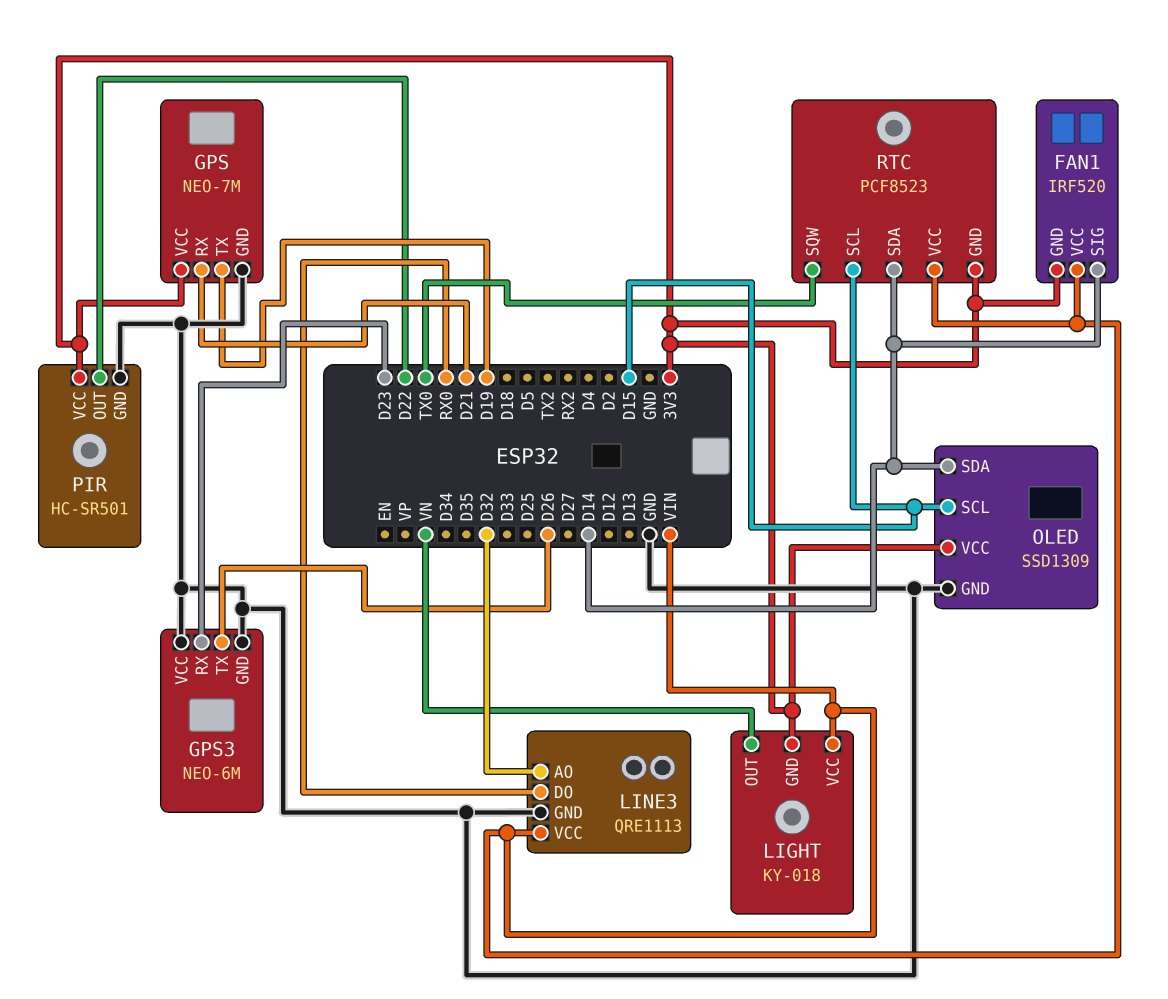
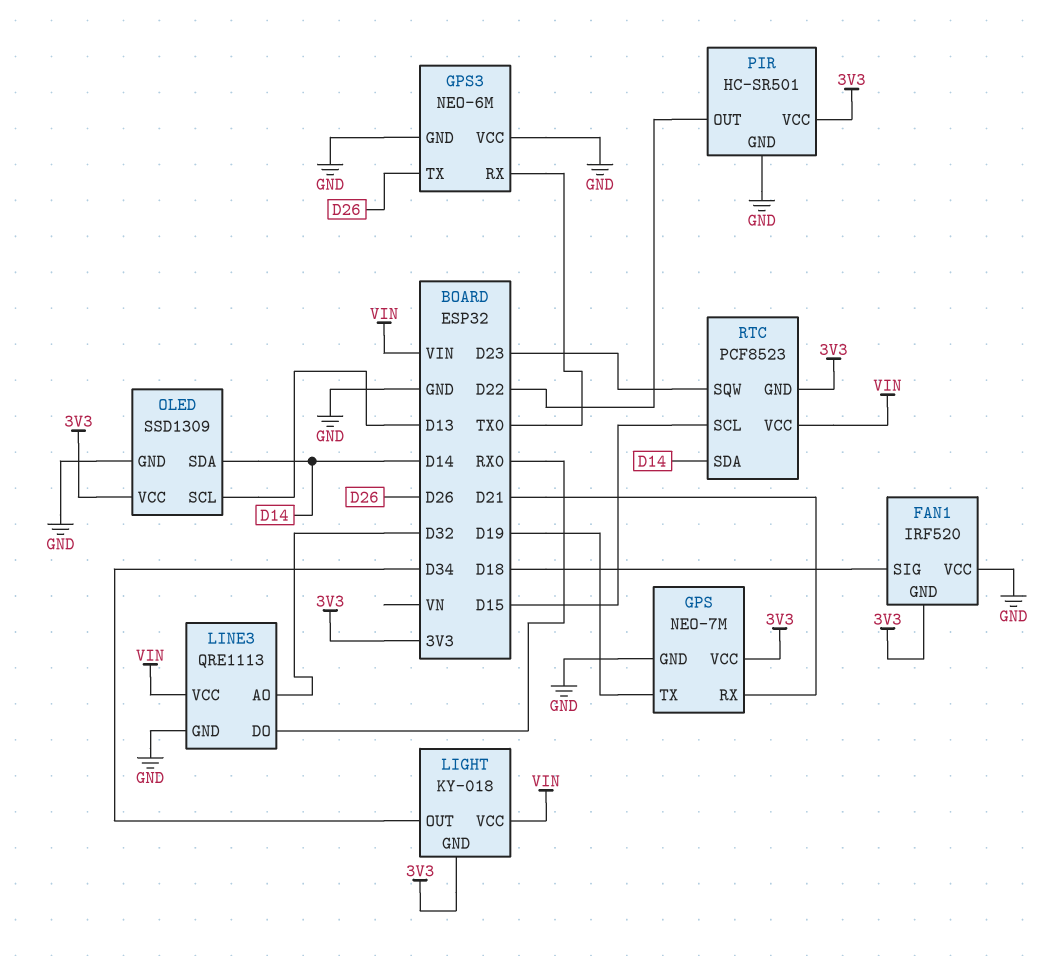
FAN1 pin SIG: D14 -> D18
FAN1 pin VCC: VIN -> GND
GPS3 pin RX: D23 -> TX0
LIGHT pin OUT: VN -> D34
OLED pin SCL: D15 -> D13
RTC pin SQW: TX0 -> D23

